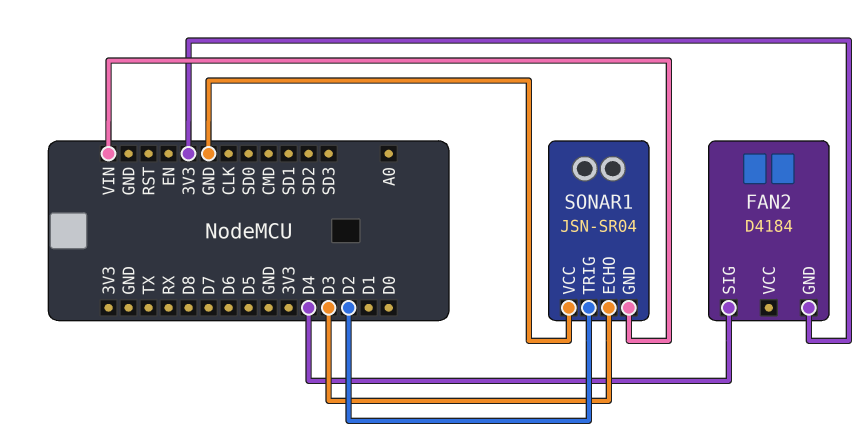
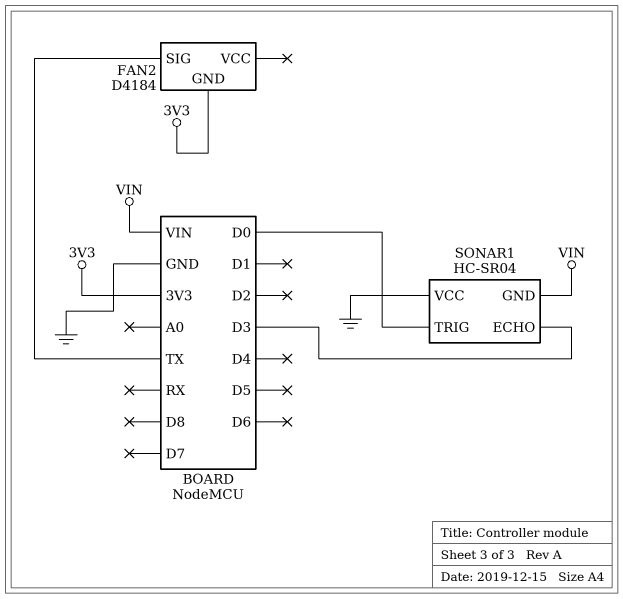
FAN2 pin SIG: D4 -> TX
SONAR1: JSN-SR04 -> HC-SR04
SONAR1 pin TRIG: D2 -> D0

